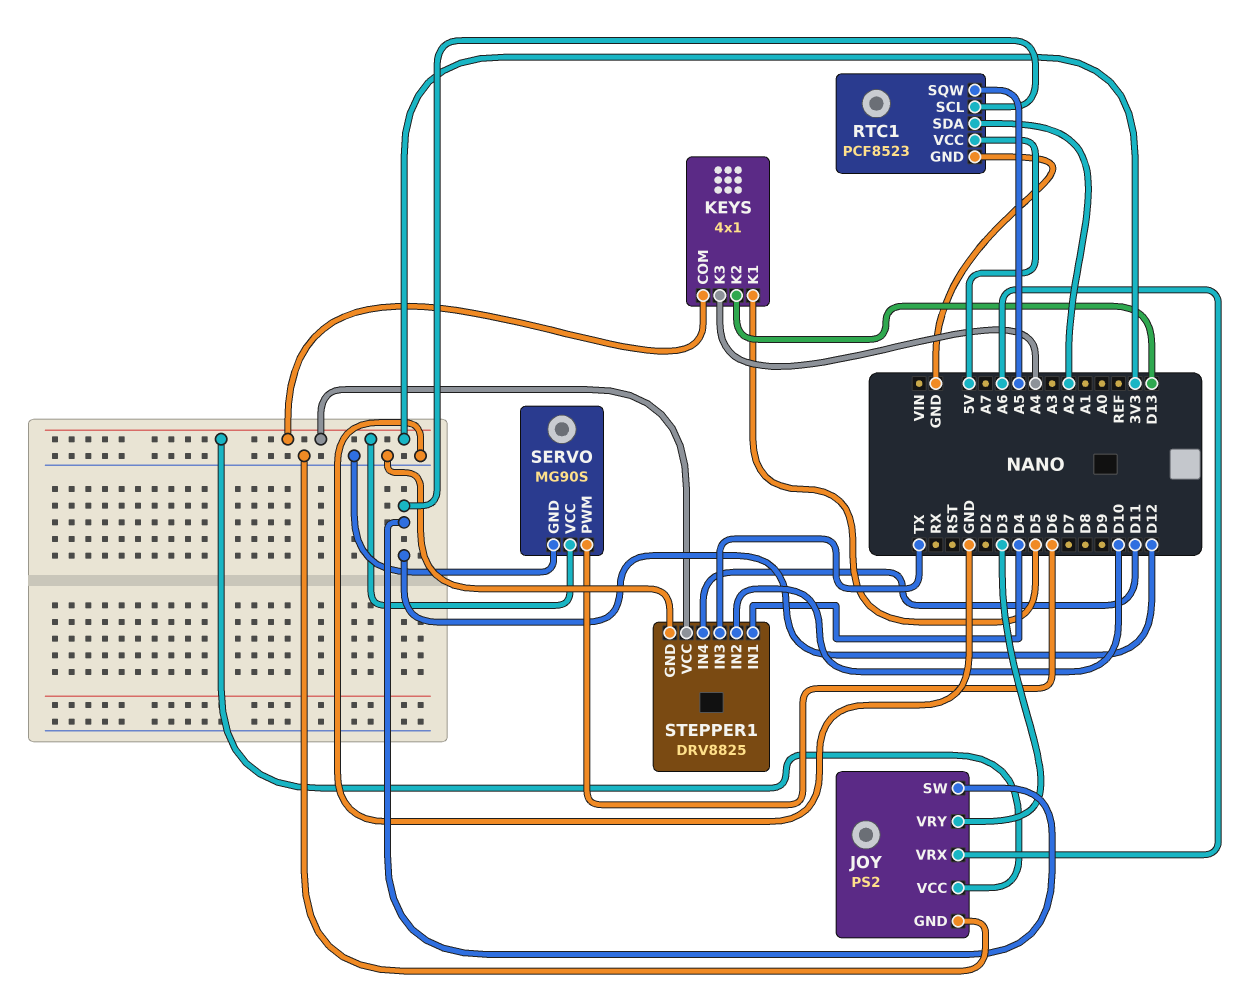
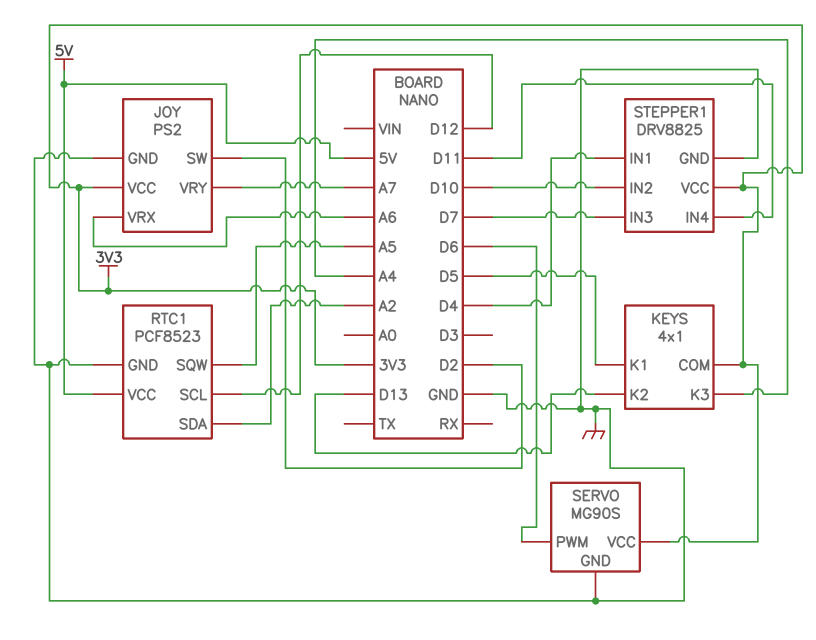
JOY pin SW: D12 -> D2
JOY pin VRY: D3 -> A7
STEPPER1 pin IN3: TX -> D7

